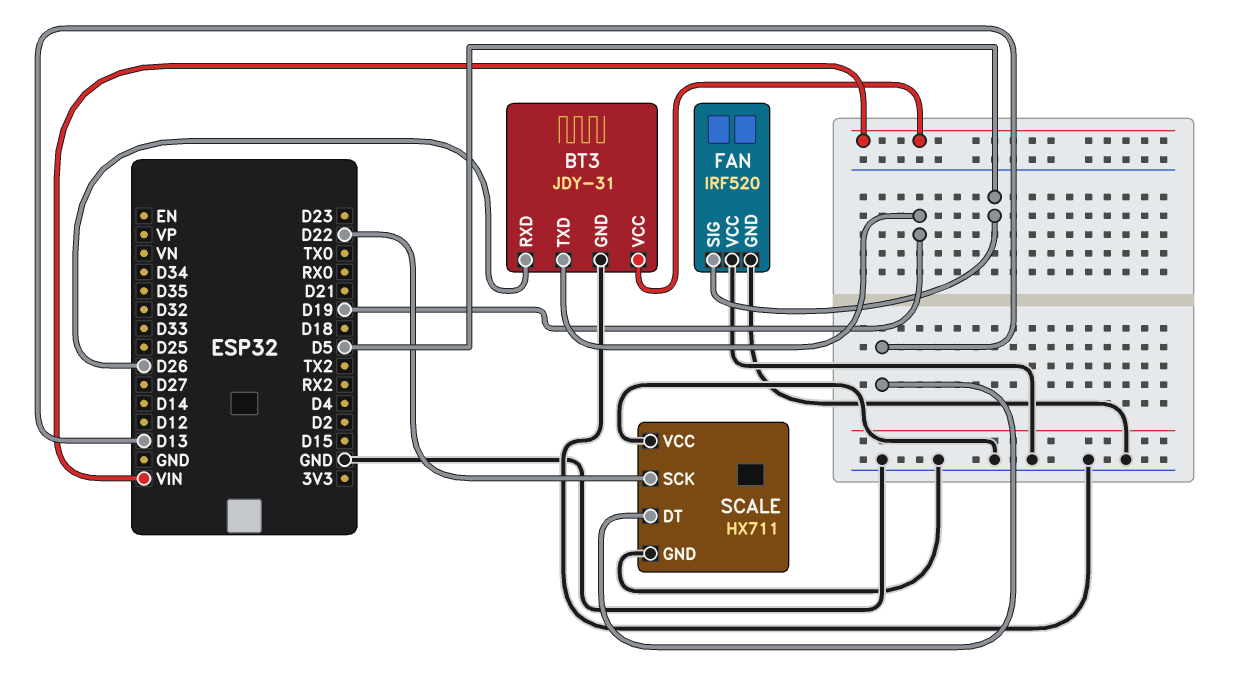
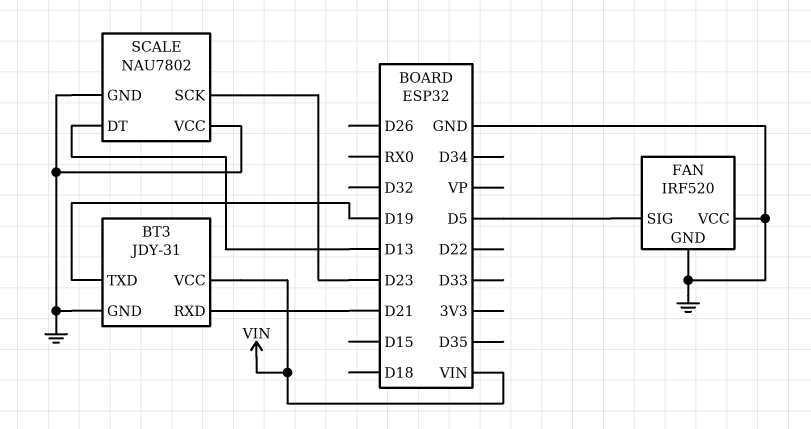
BT3 pin RXD: D26 -> D21
SCALE: HX711 -> NAU7802
SCALE pin SCK: D22 -> D23

